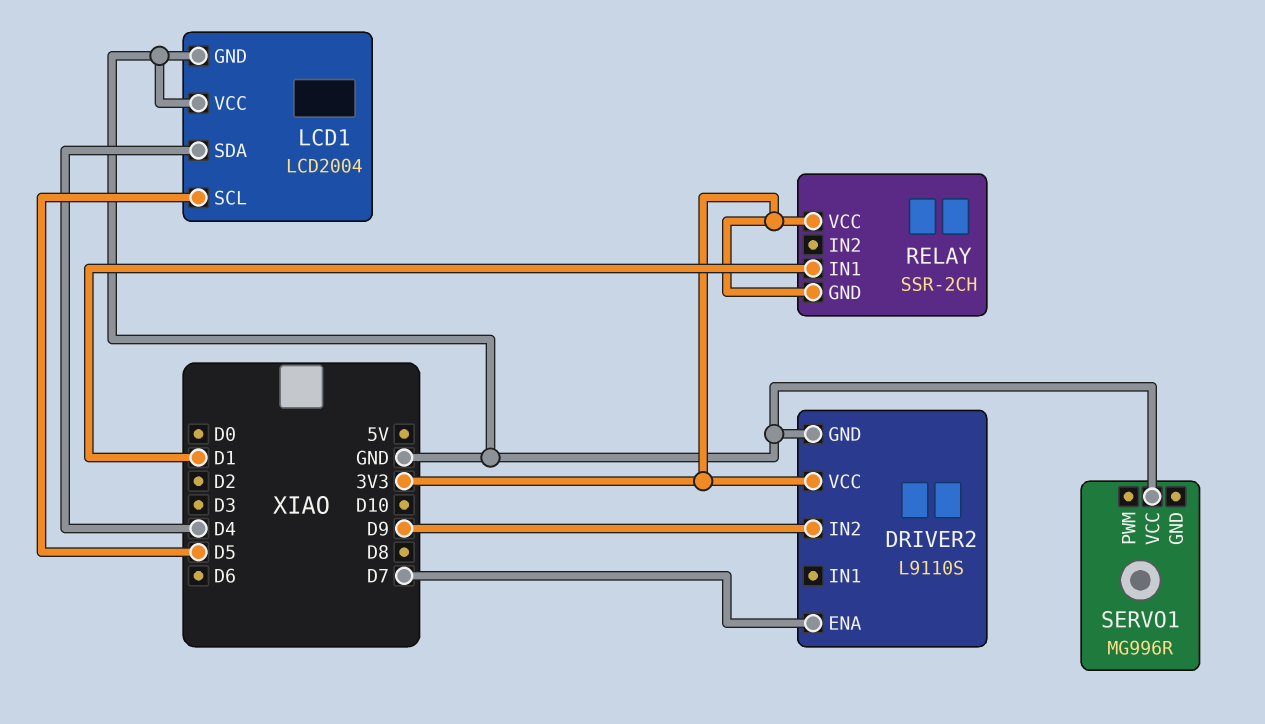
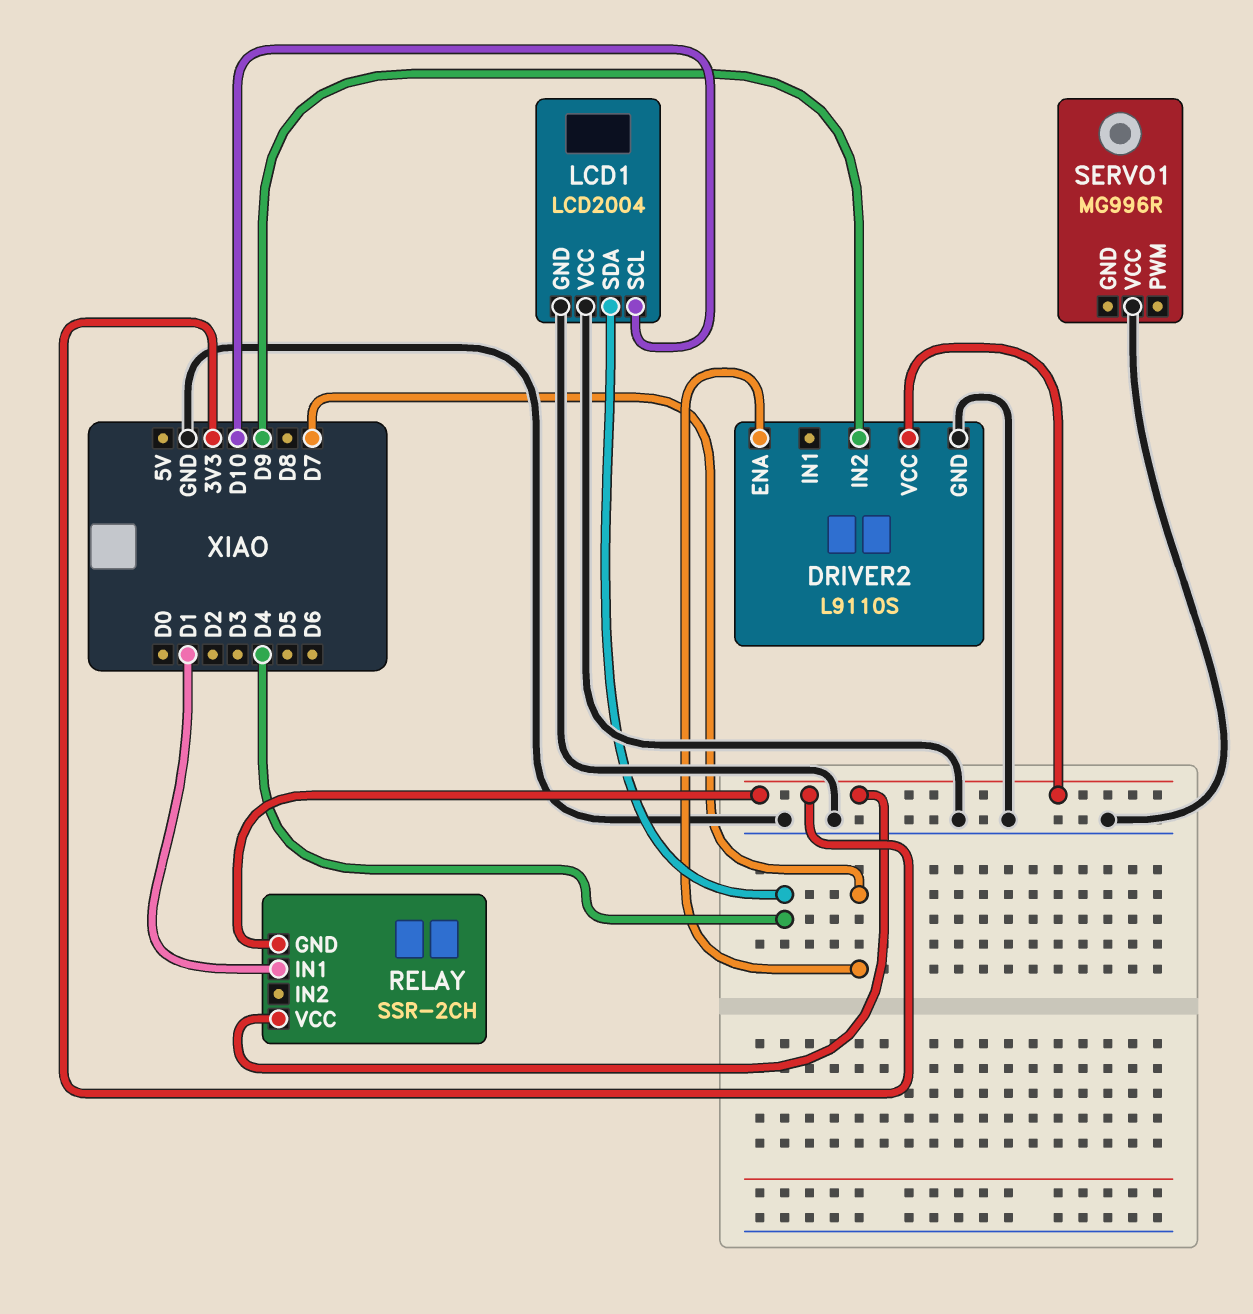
LCD1 pin SCL: D5 -> D10

